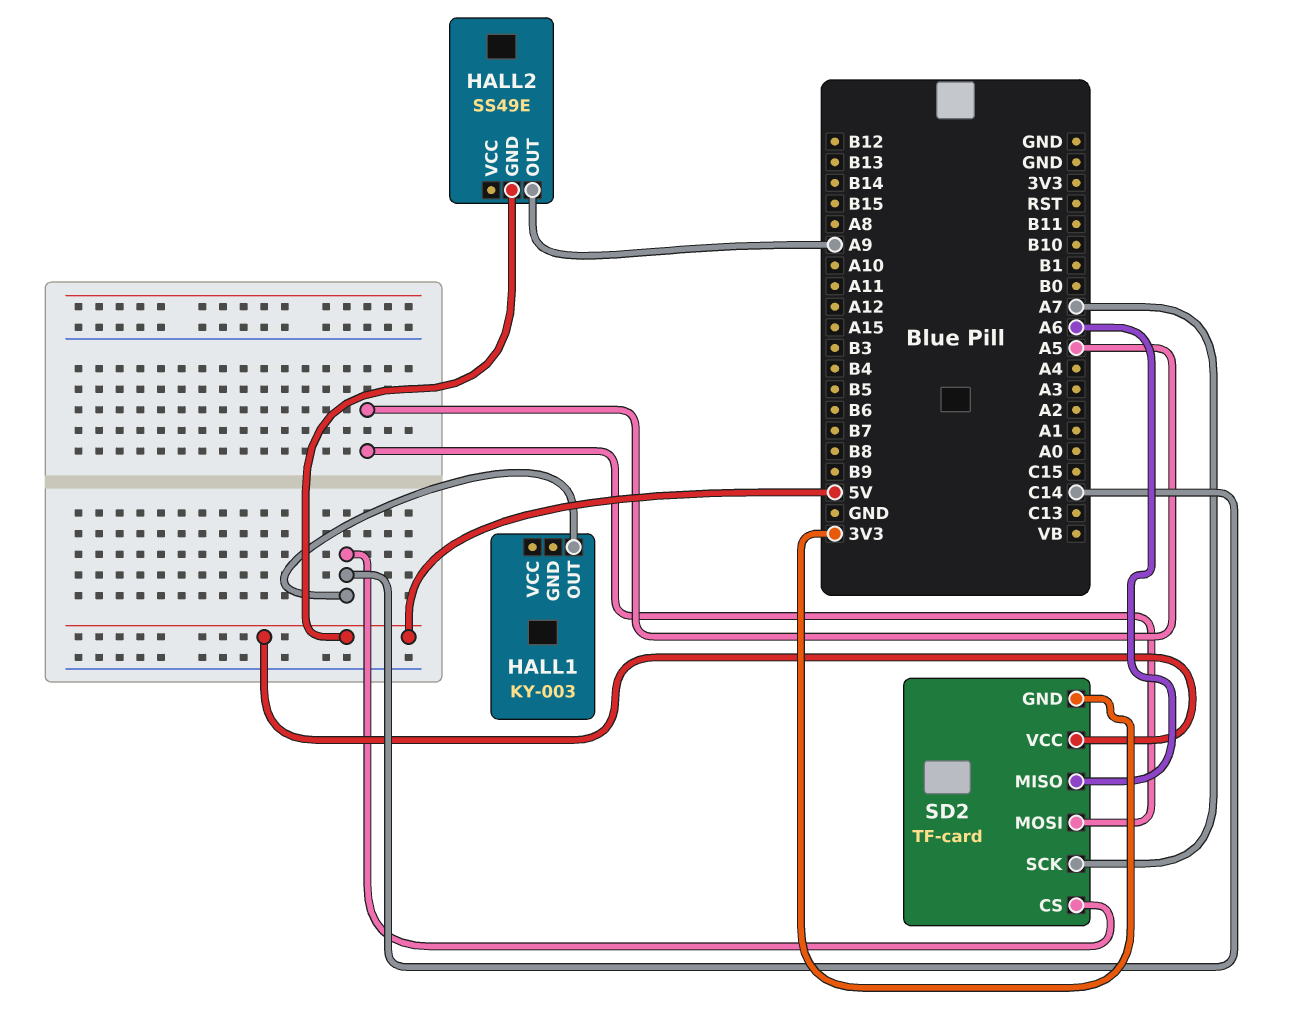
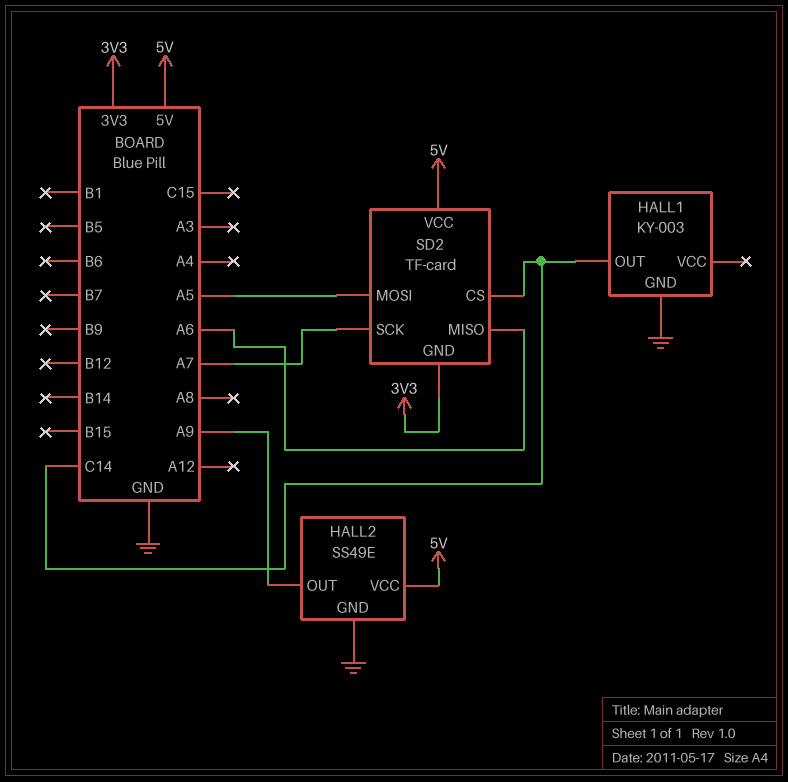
HALL1 pin GND: none -> GND
HALL2 pin GND: 5V -> GND
HALL2 pin VCC: none -> 5V

